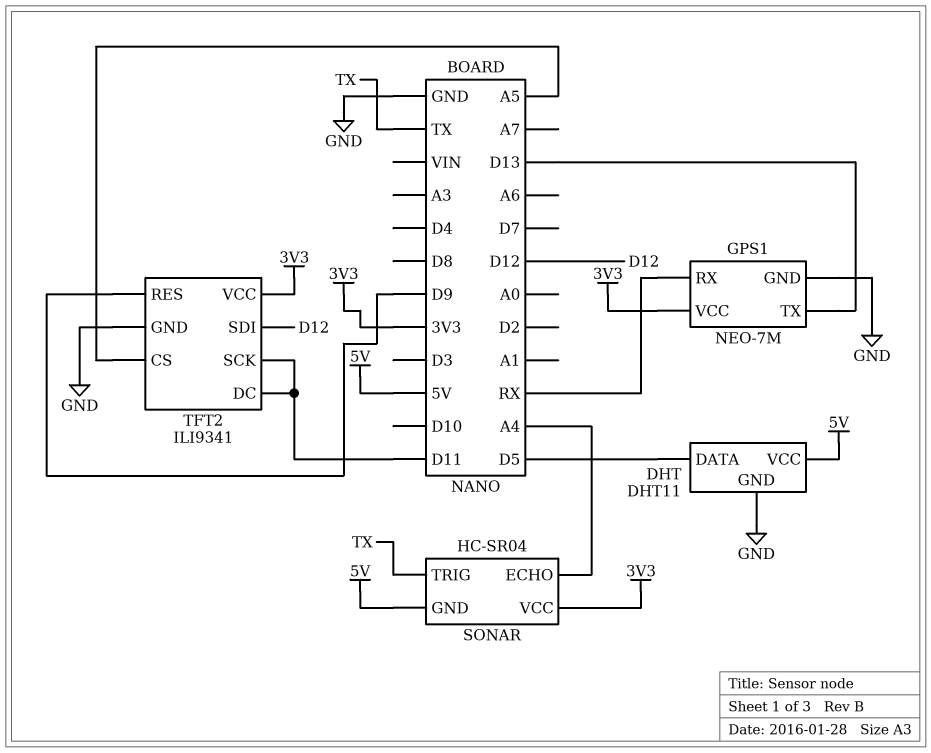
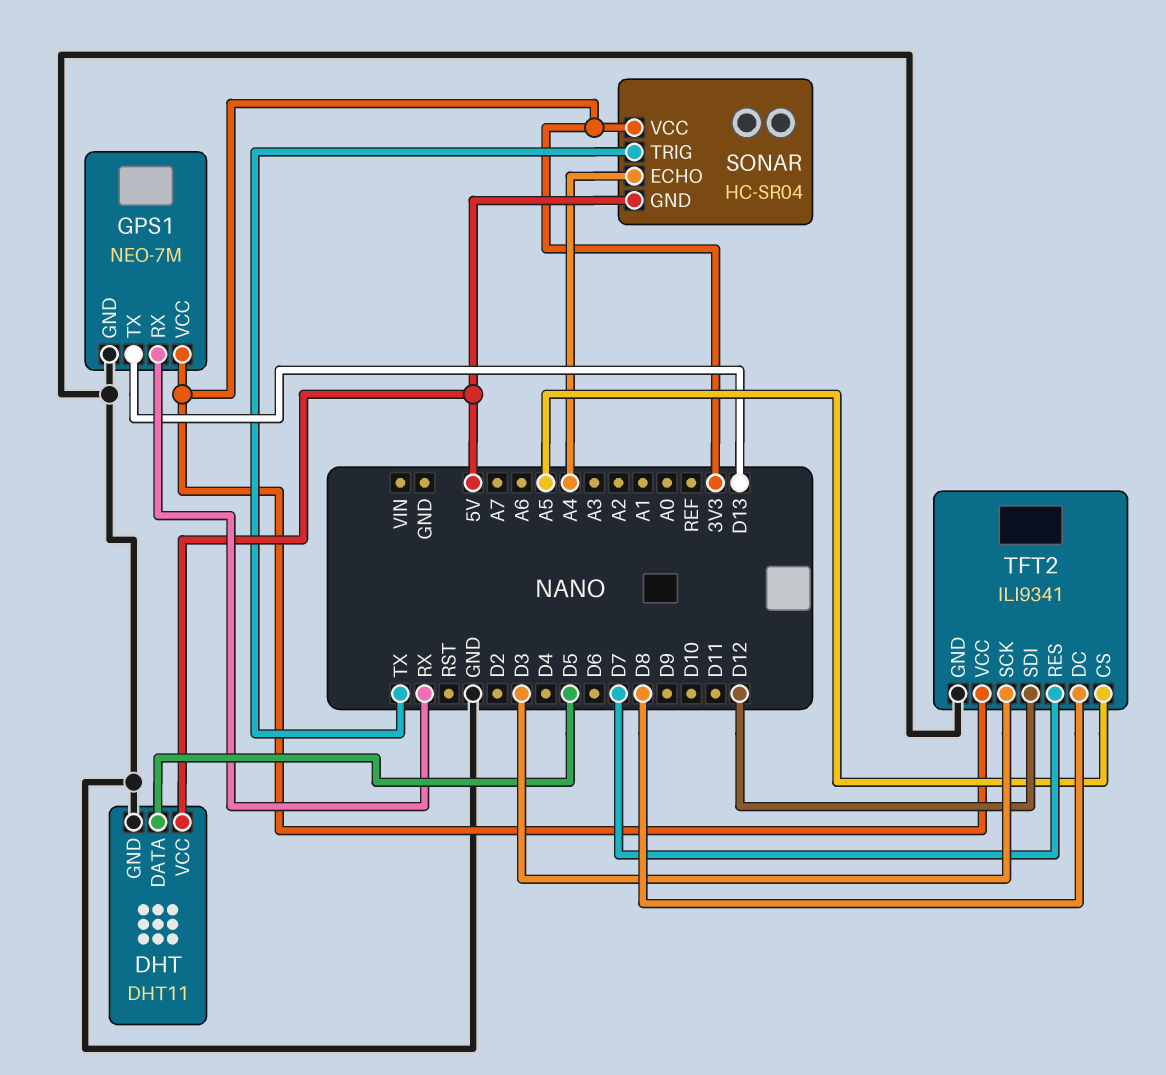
TFT2 pin DC: D11 -> D8
TFT2 pin RES: D9 -> D7
TFT2 pin SCK: D11 -> D3

